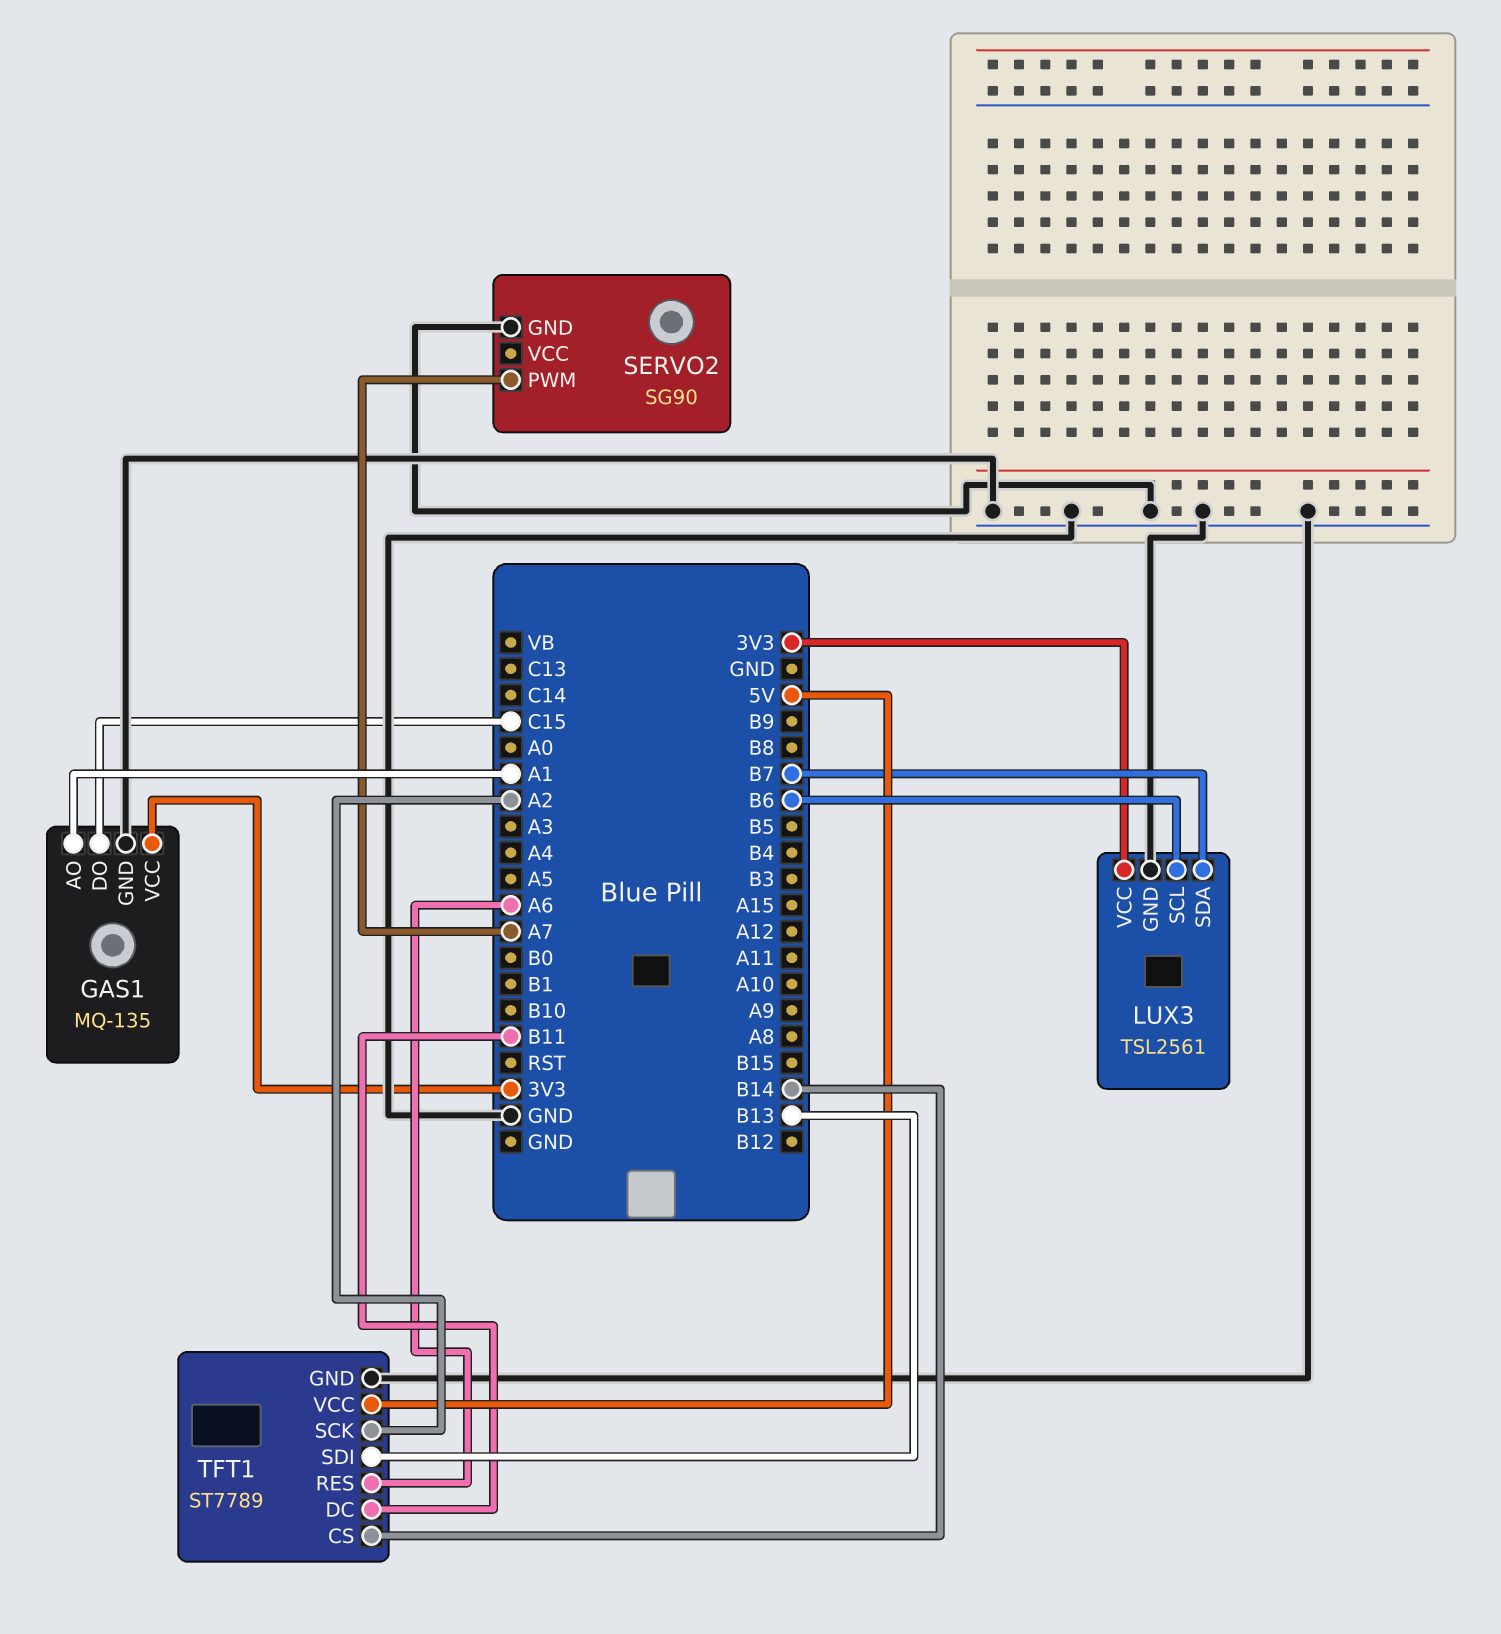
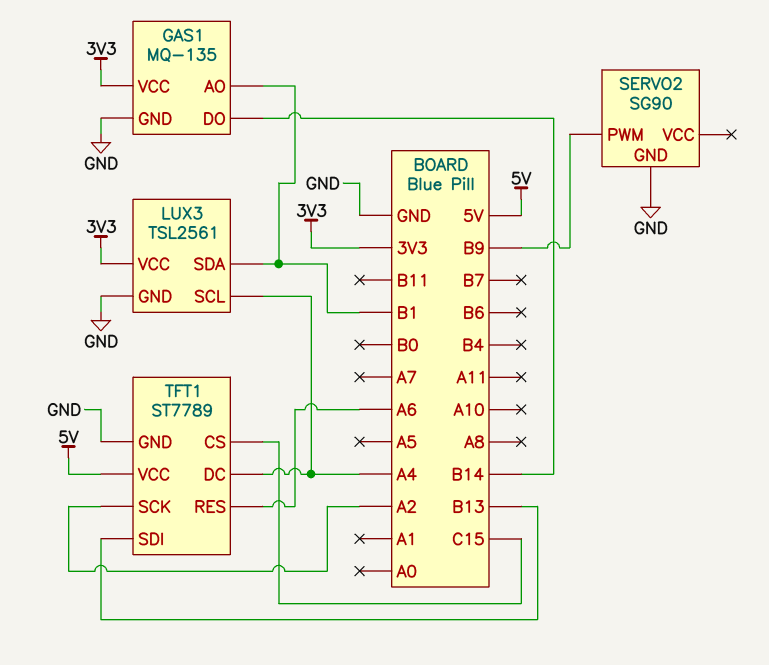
GAS1 pin AO: A1 -> B1
GAS1 pin DO: C15 -> B14
LUX3 pin SCL: B6 -> A4
LUX3 pin SDA: B7 -> B1
SERVO2 pin PWM: A7 -> B9
TFT1 pin CS: B14 -> C15
TFT1 pin DC: B11 -> A4

